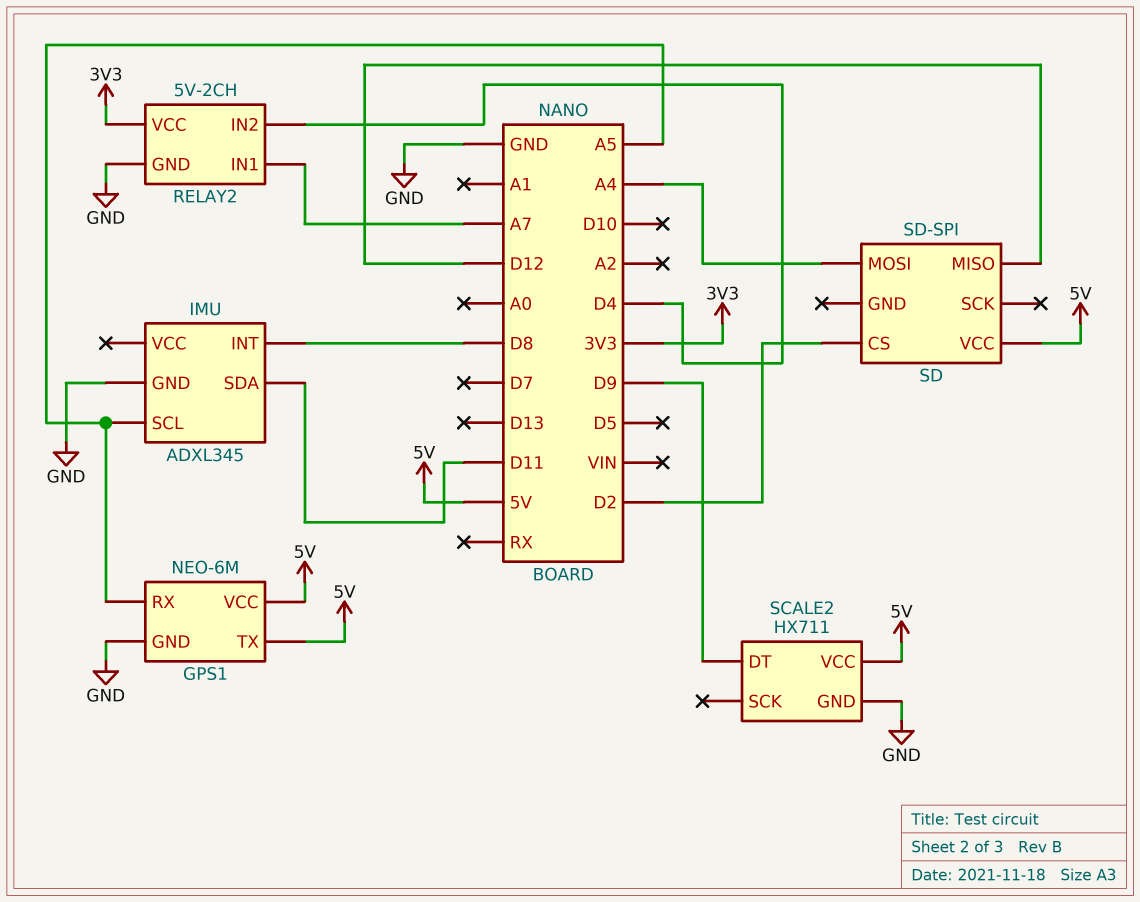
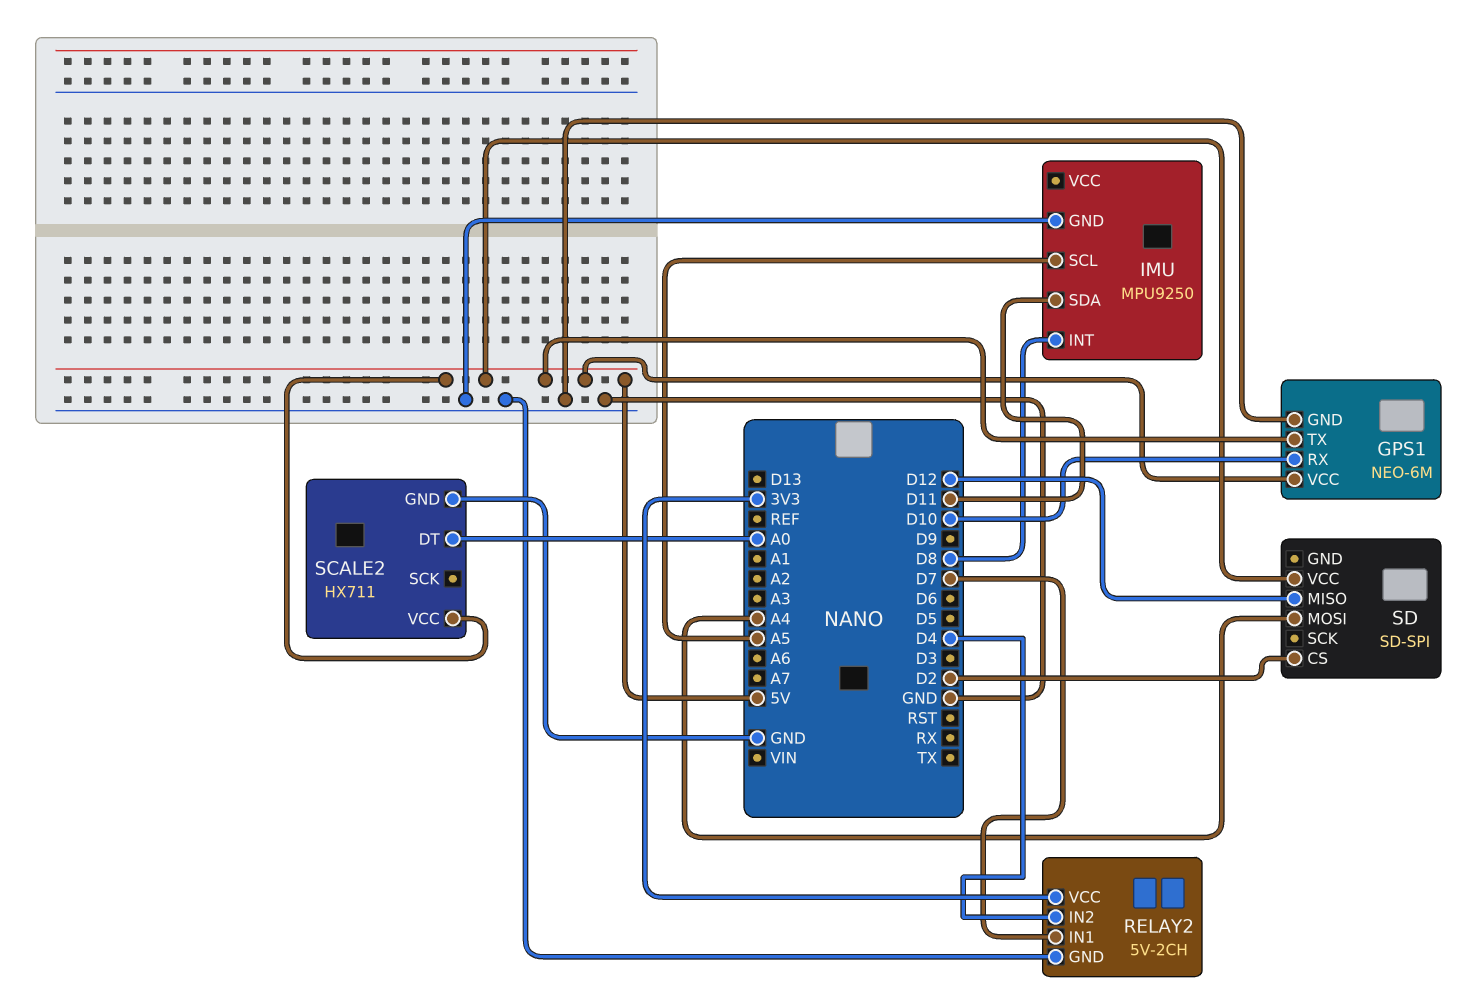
GPS1 pin RX: A5 -> D10
IMU: ADXL345 -> MPU9250
RELAY2 pin IN1: A7 -> D7
SCALE2 pin DT: D9 -> A0

